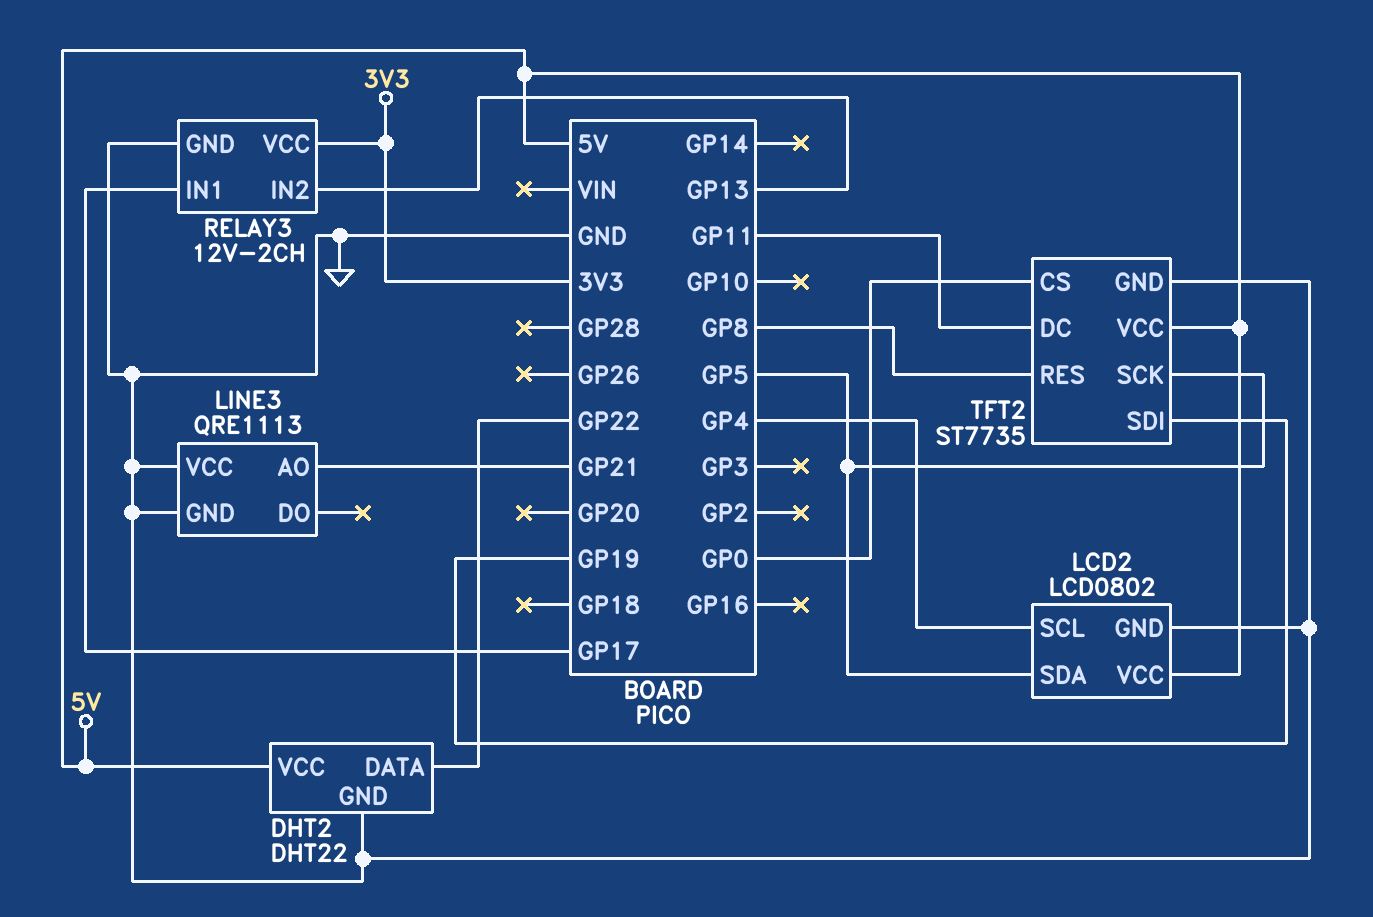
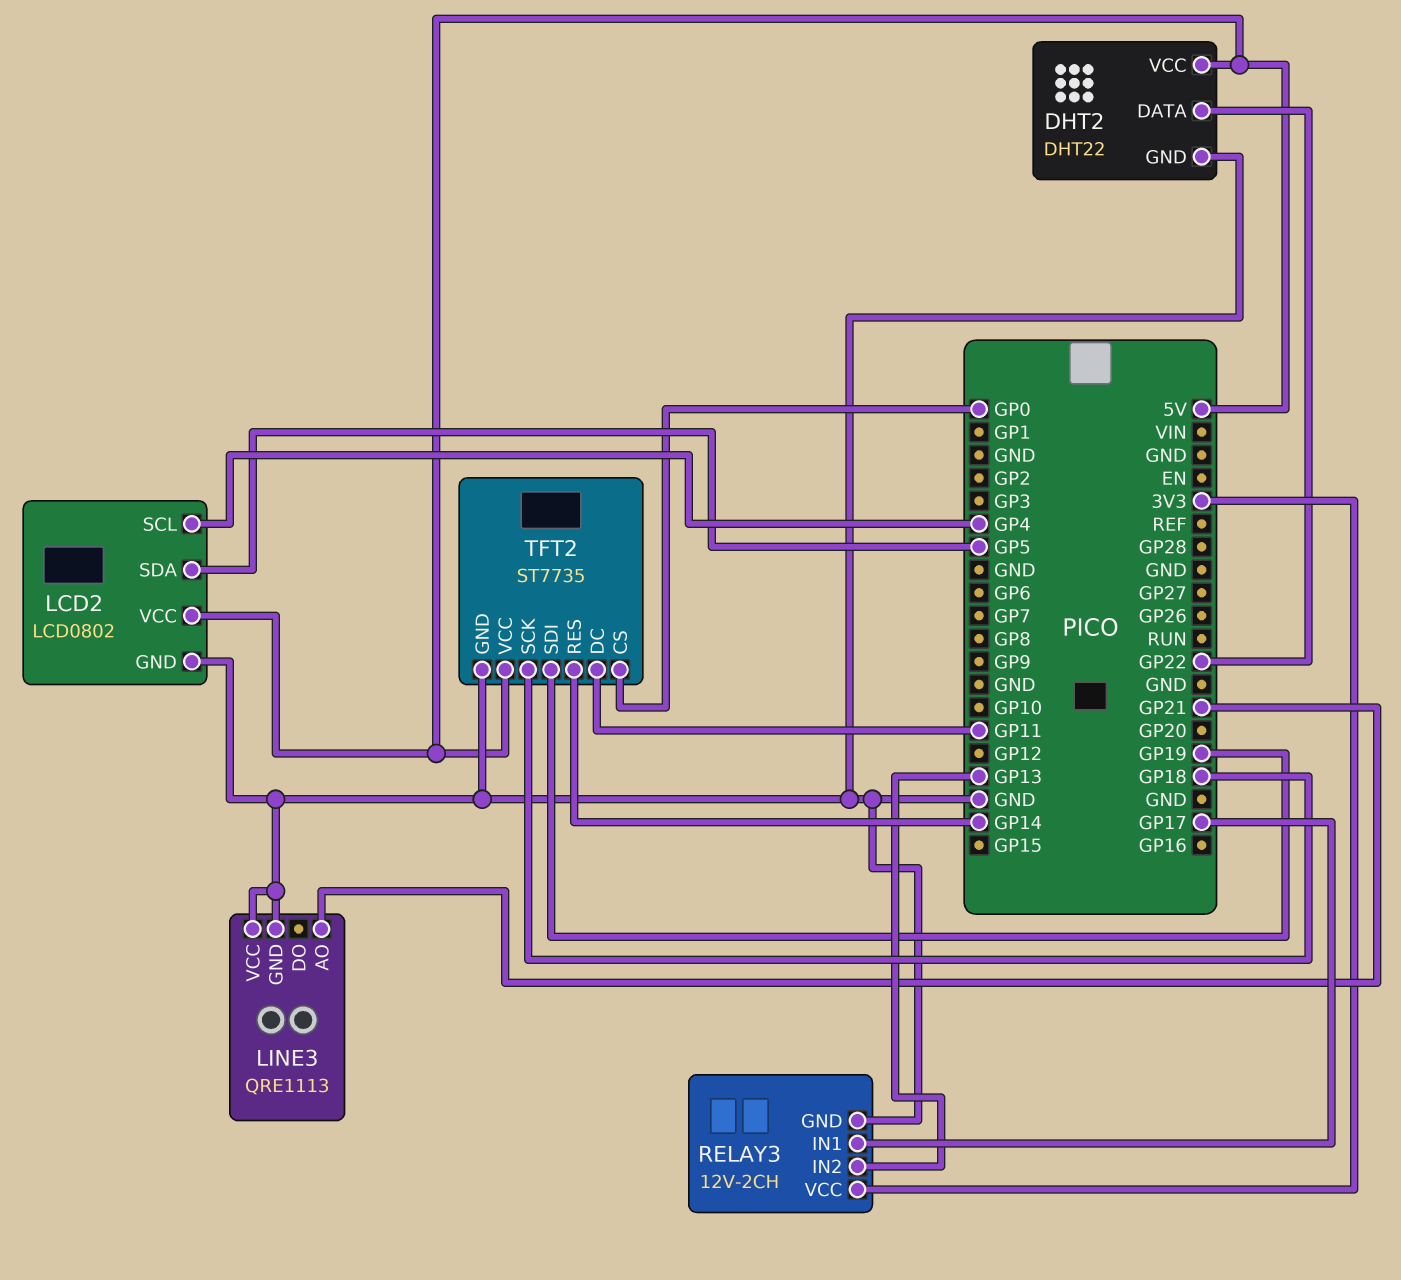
TFT2 pin RES: GP8 -> GP14
TFT2 pin SCK: GP5 -> GP18

